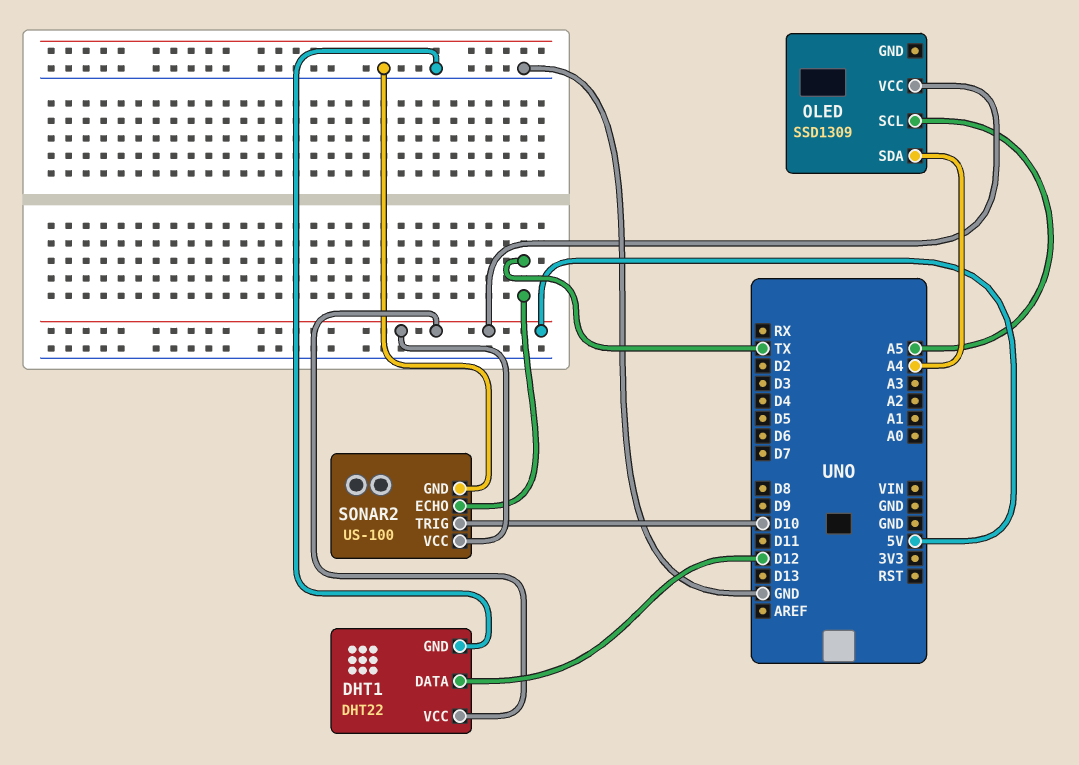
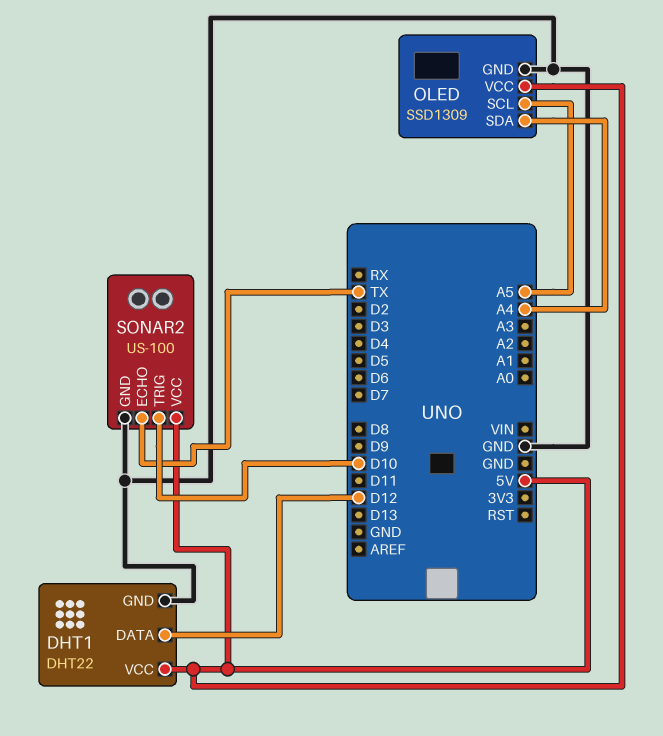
OLED pin GND: none -> GND

